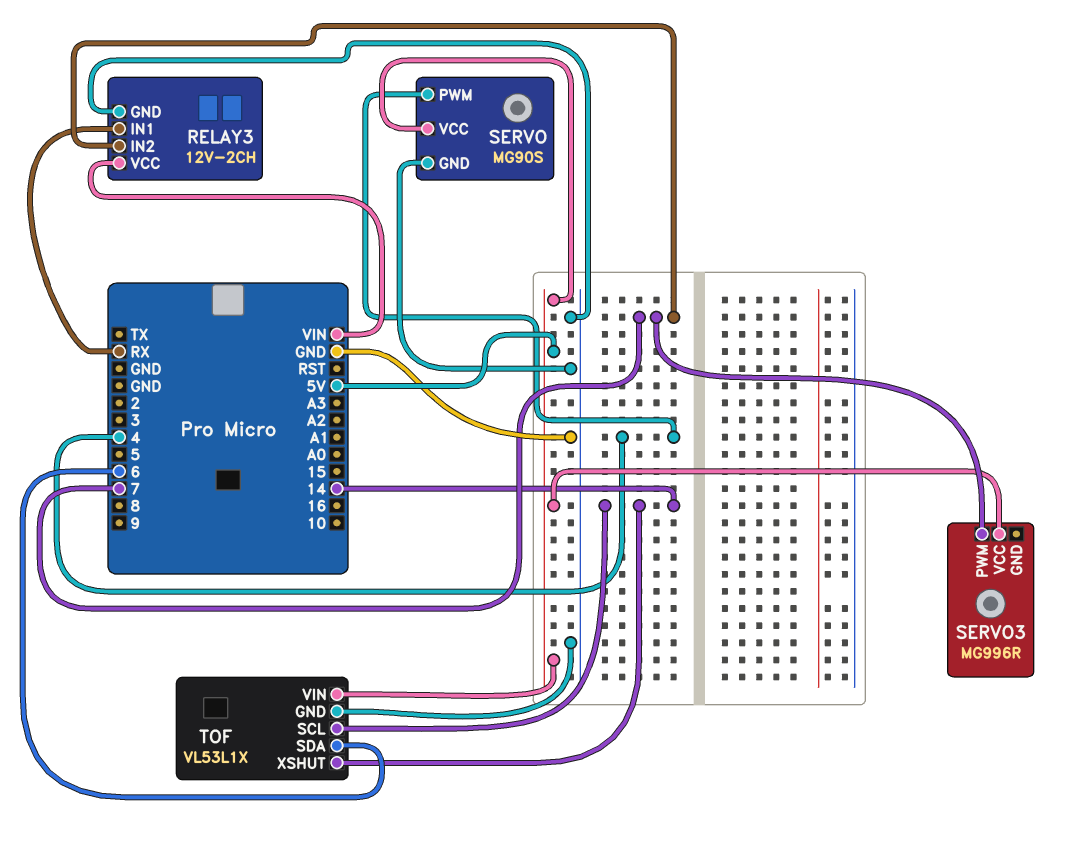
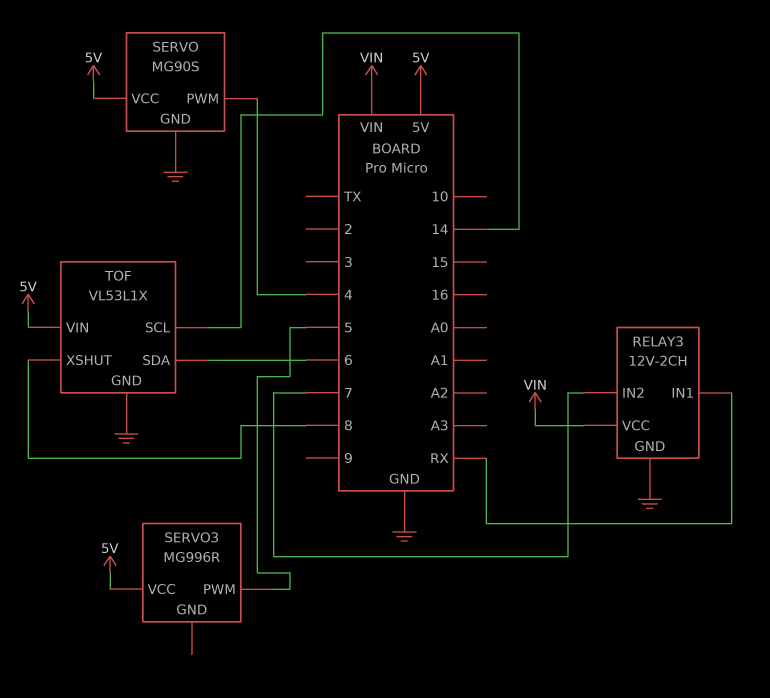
SERVO3 pin PWM: 7 -> 5
TOF pin XSHUT: 14 -> 8

